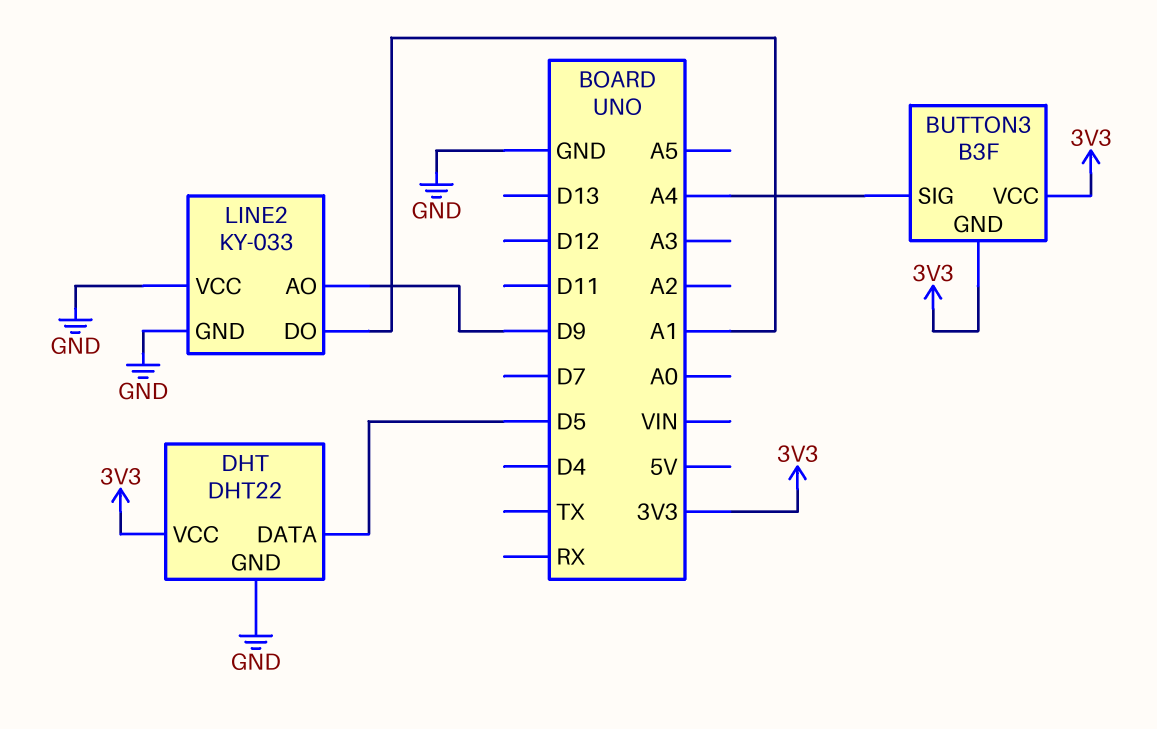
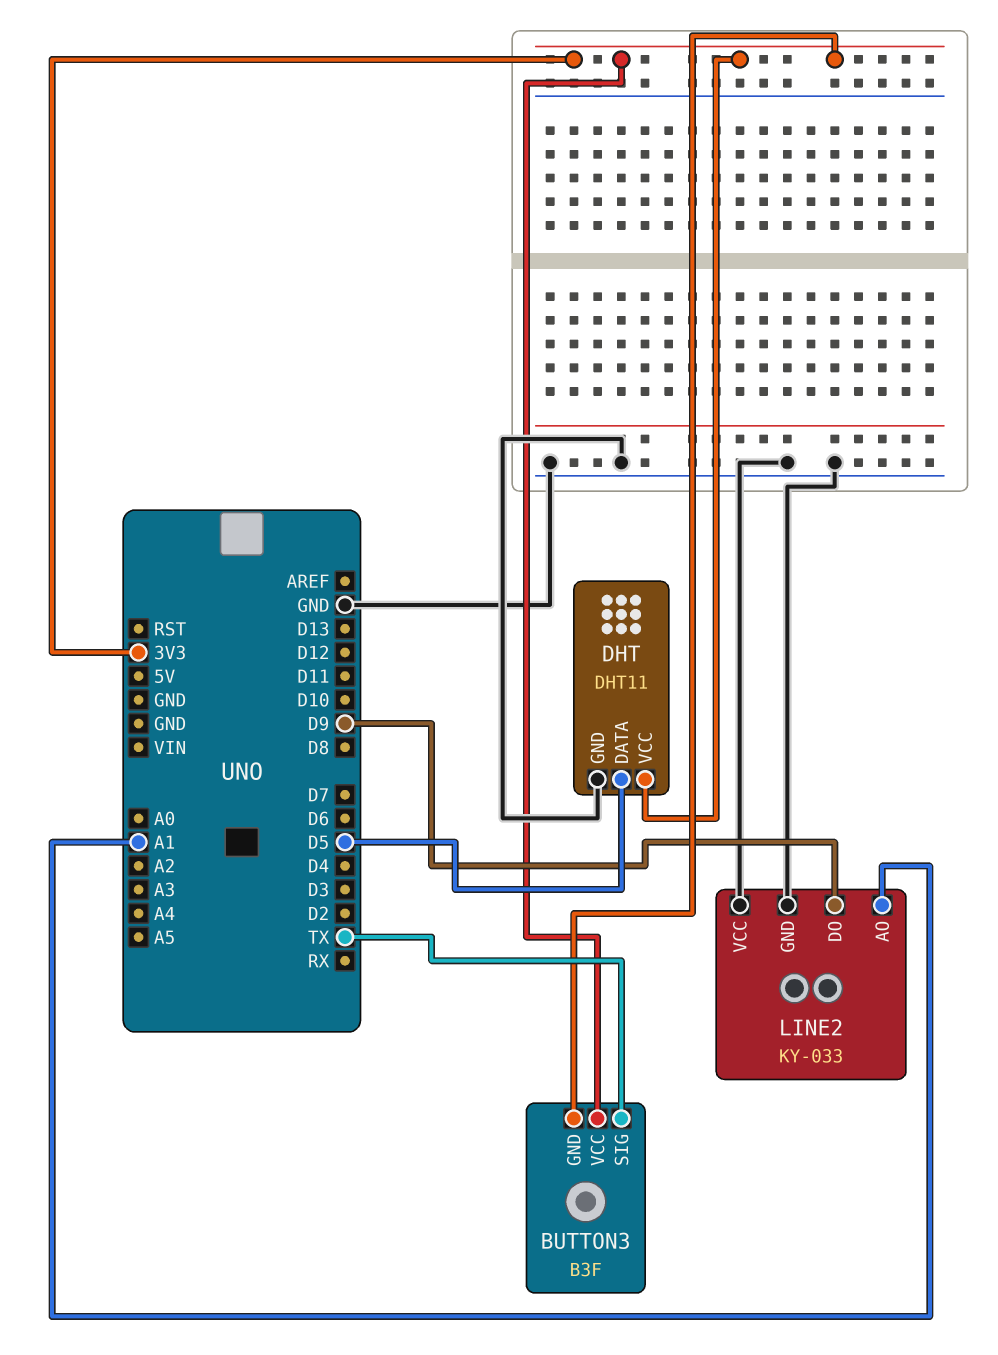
BUTTON3 pin SIG: A4 -> TX
DHT: DHT22 -> DHT11
LINE2 pin AO: D9 -> A1
LINE2 pin DO: A1 -> D9

